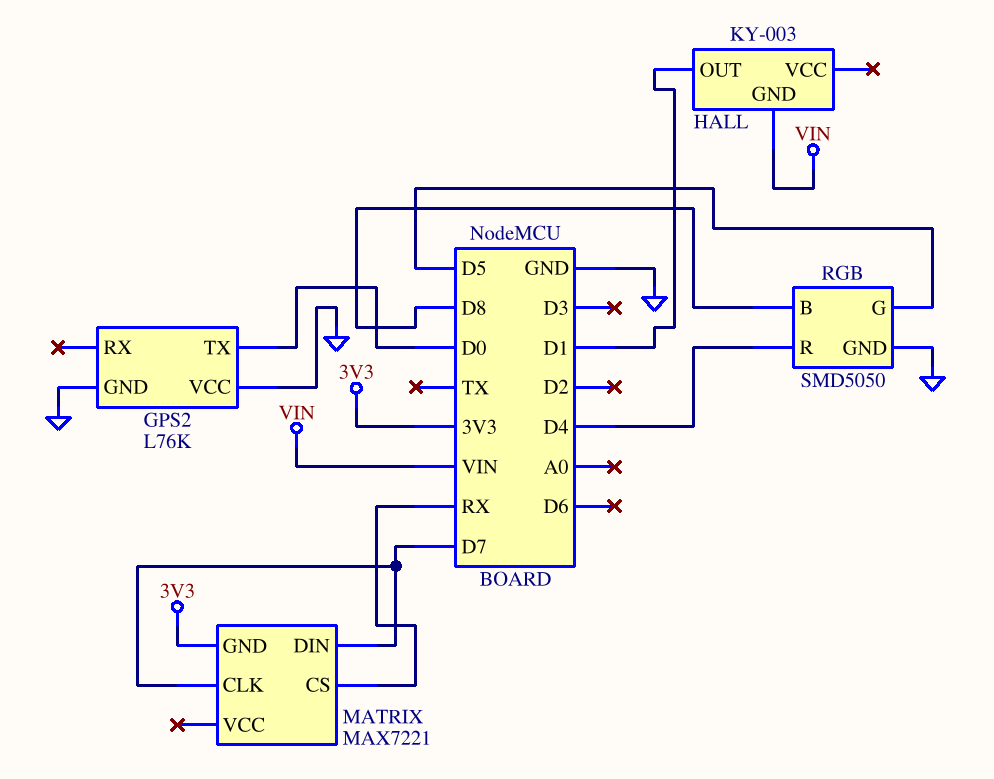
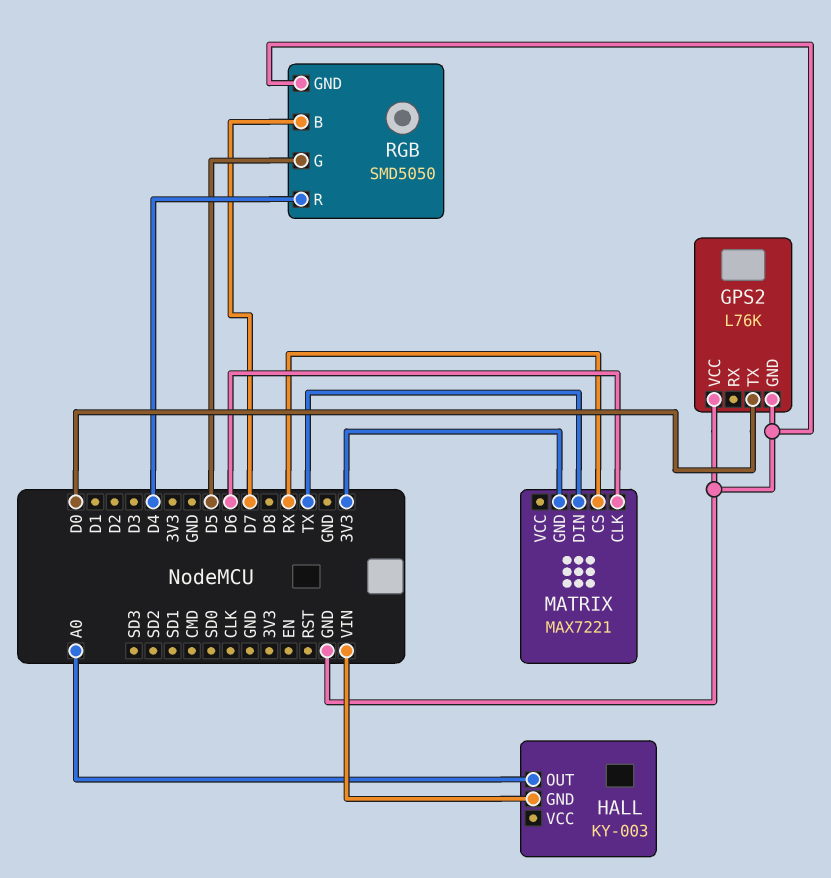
HALL pin OUT: D1 -> A0
MATRIX pin CLK: D7 -> D6
MATRIX pin DIN: D7 -> TX
RGB pin B: D8 -> D7

